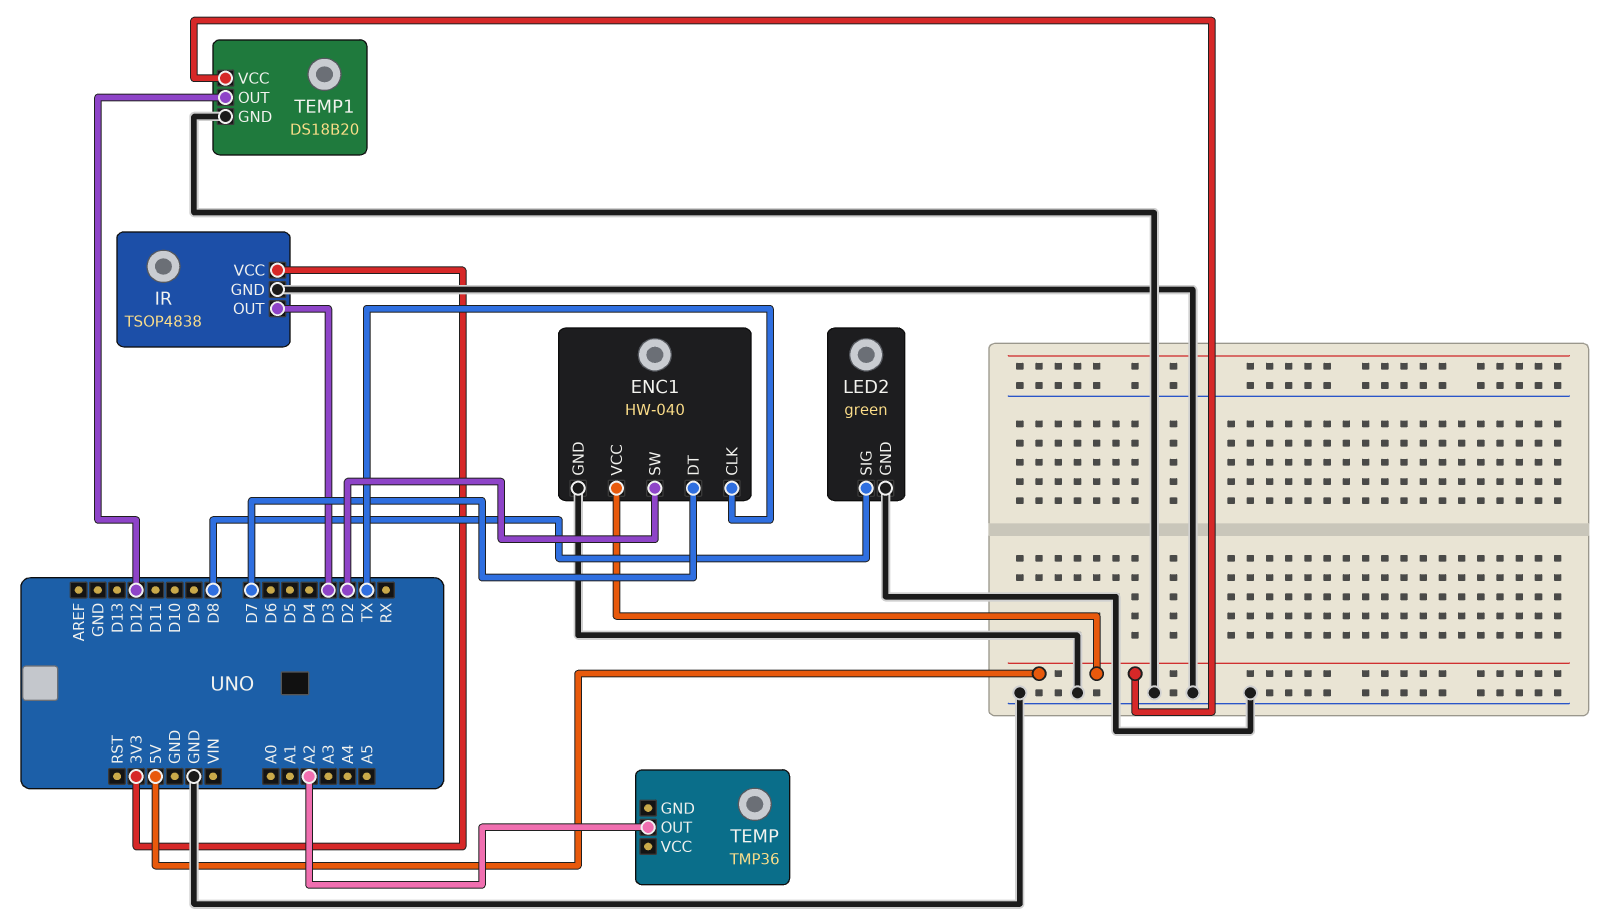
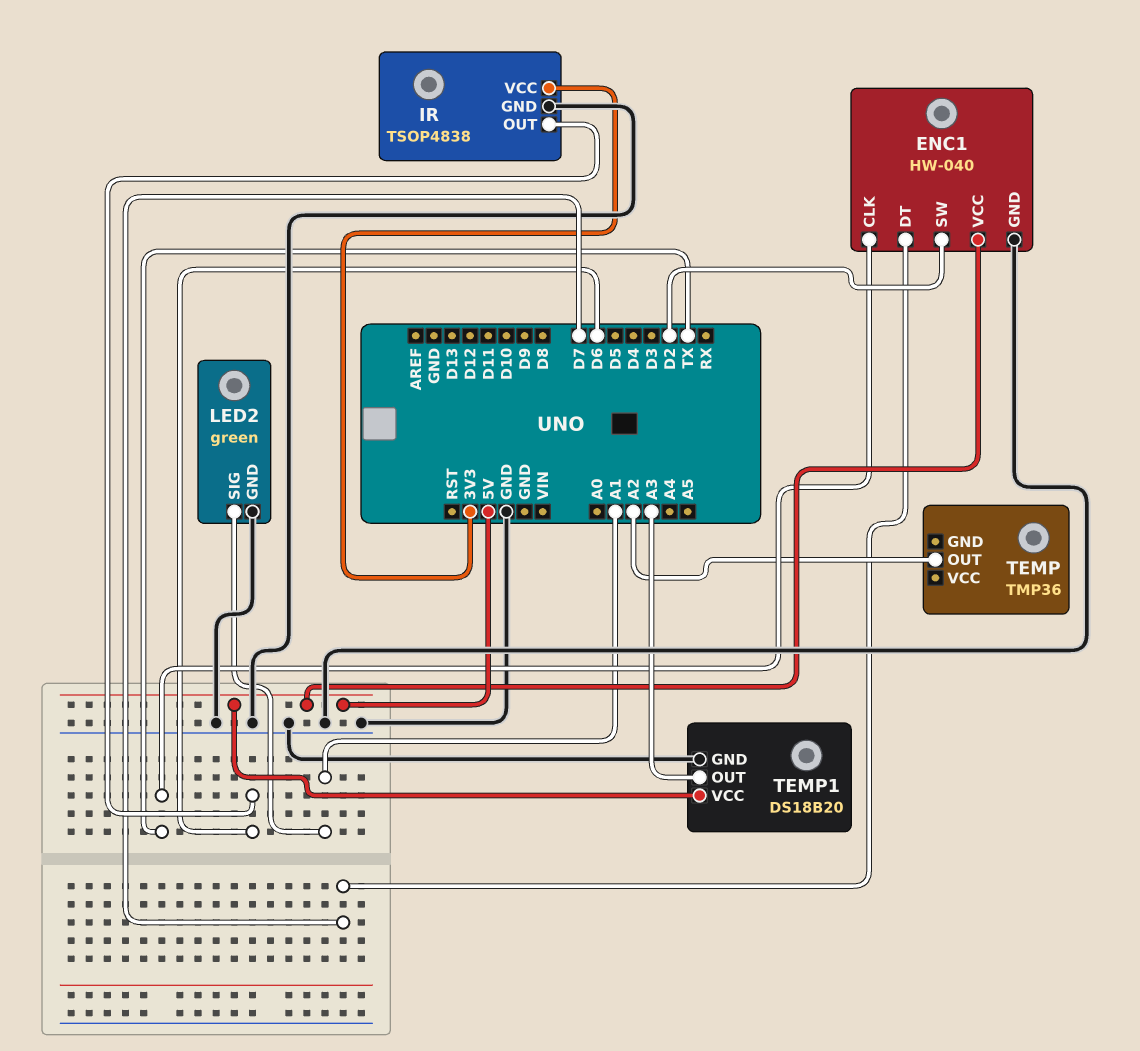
IR pin OUT: D3 -> D6
LED2 pin SIG: D8 -> A1
TEMP1 pin OUT: D12 -> A3

